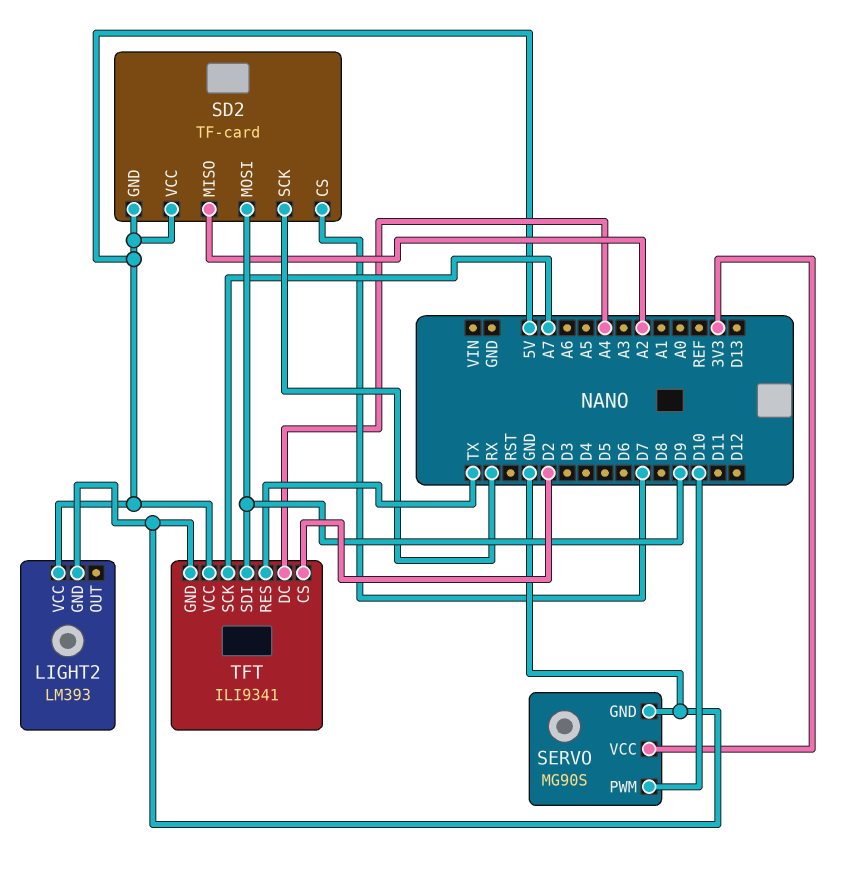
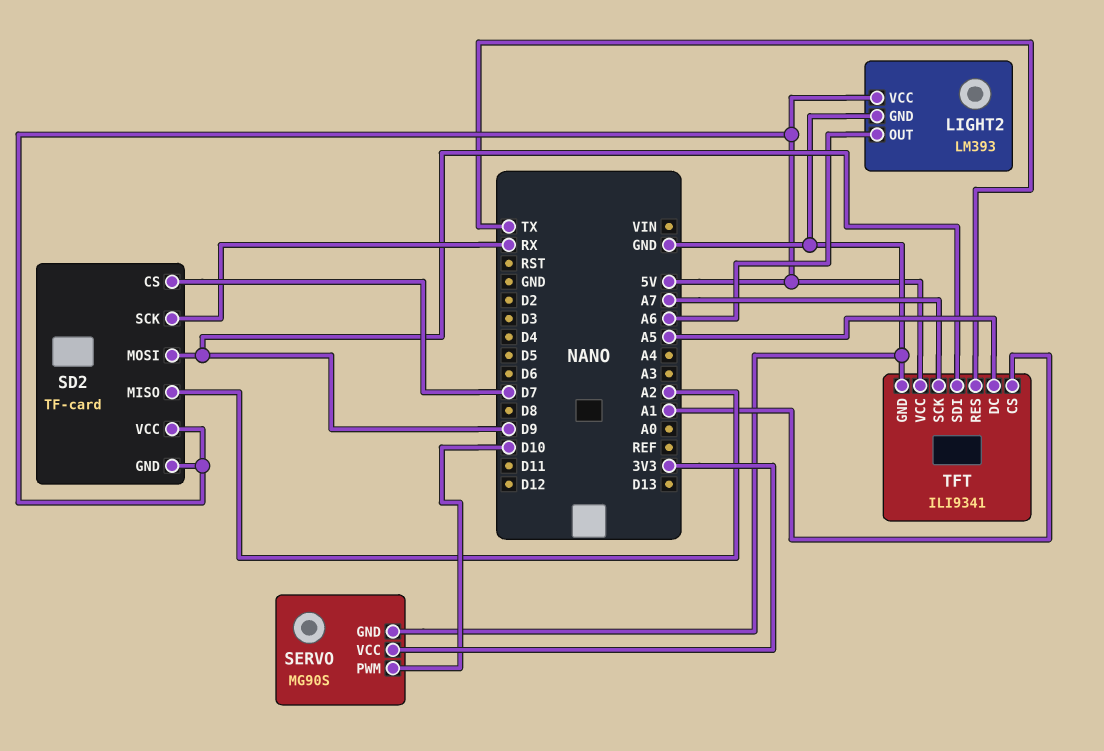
LIGHT2 pin OUT: none -> A6
TFT pin CS: D2 -> A1
TFT pin DC: A4 -> A5

